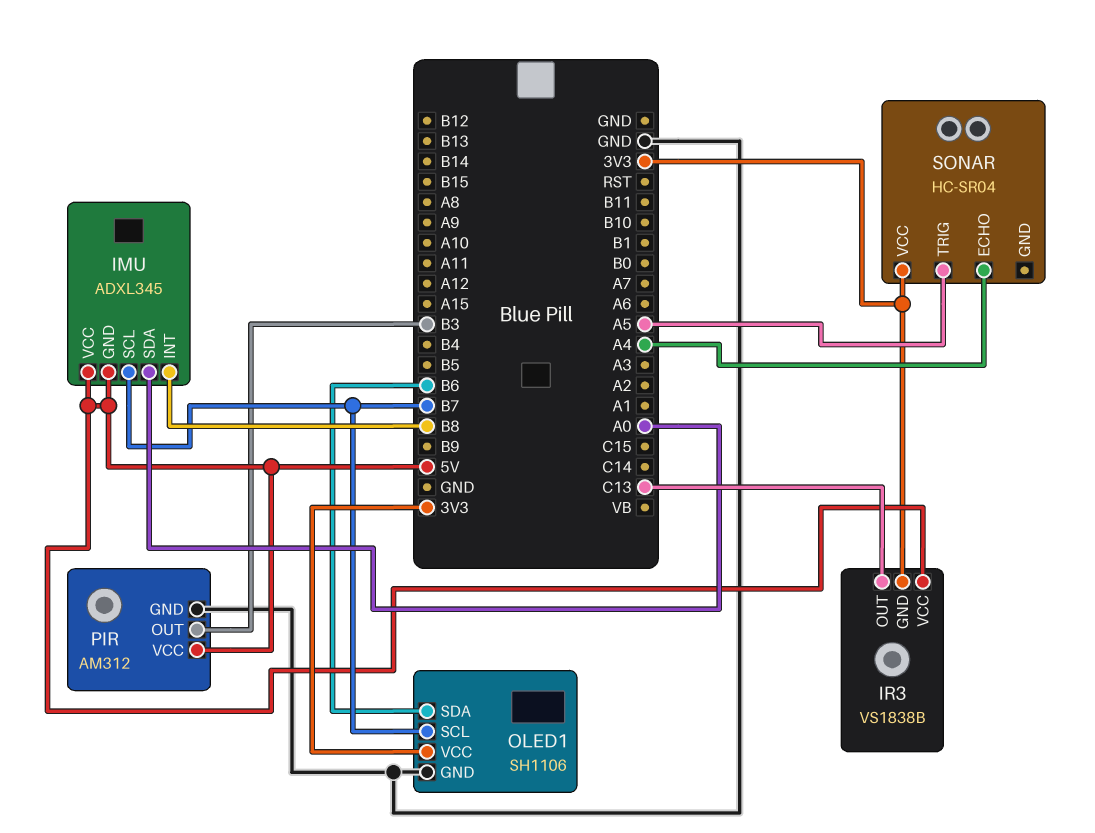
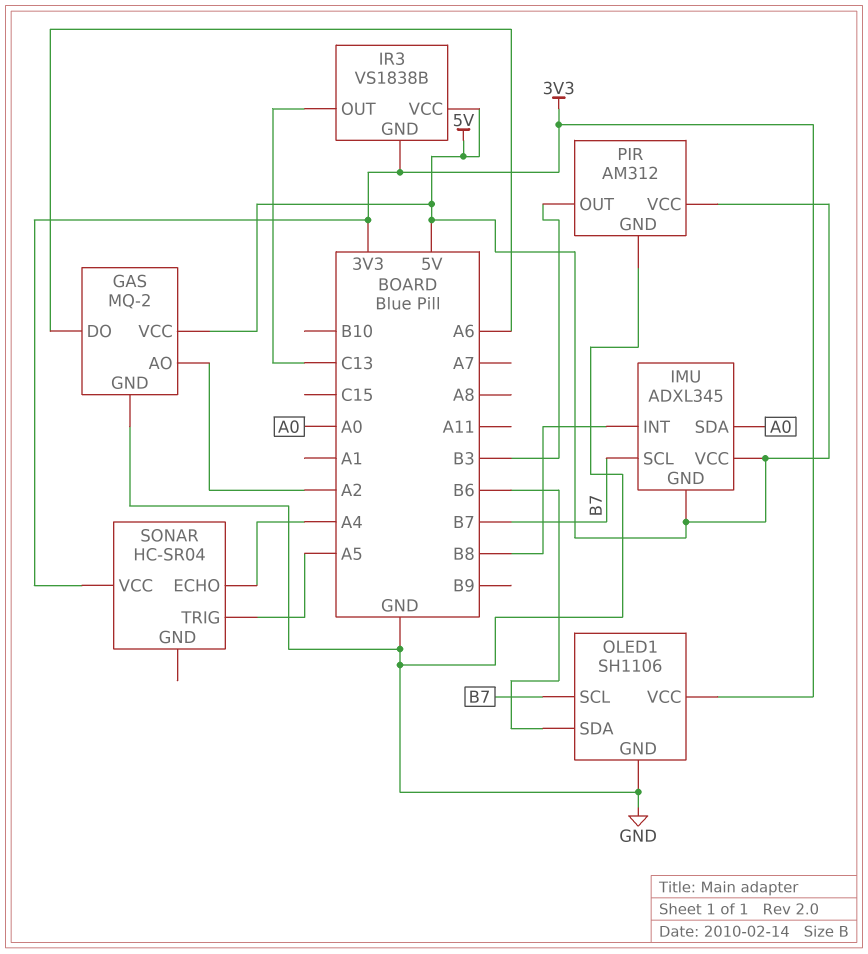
GAS: none -> MQ-2
GAS pin AO: none -> A2
GAS pin DO: none -> A6
GAS pin GND: none -> GND
GAS pin VCC: none -> 5V

